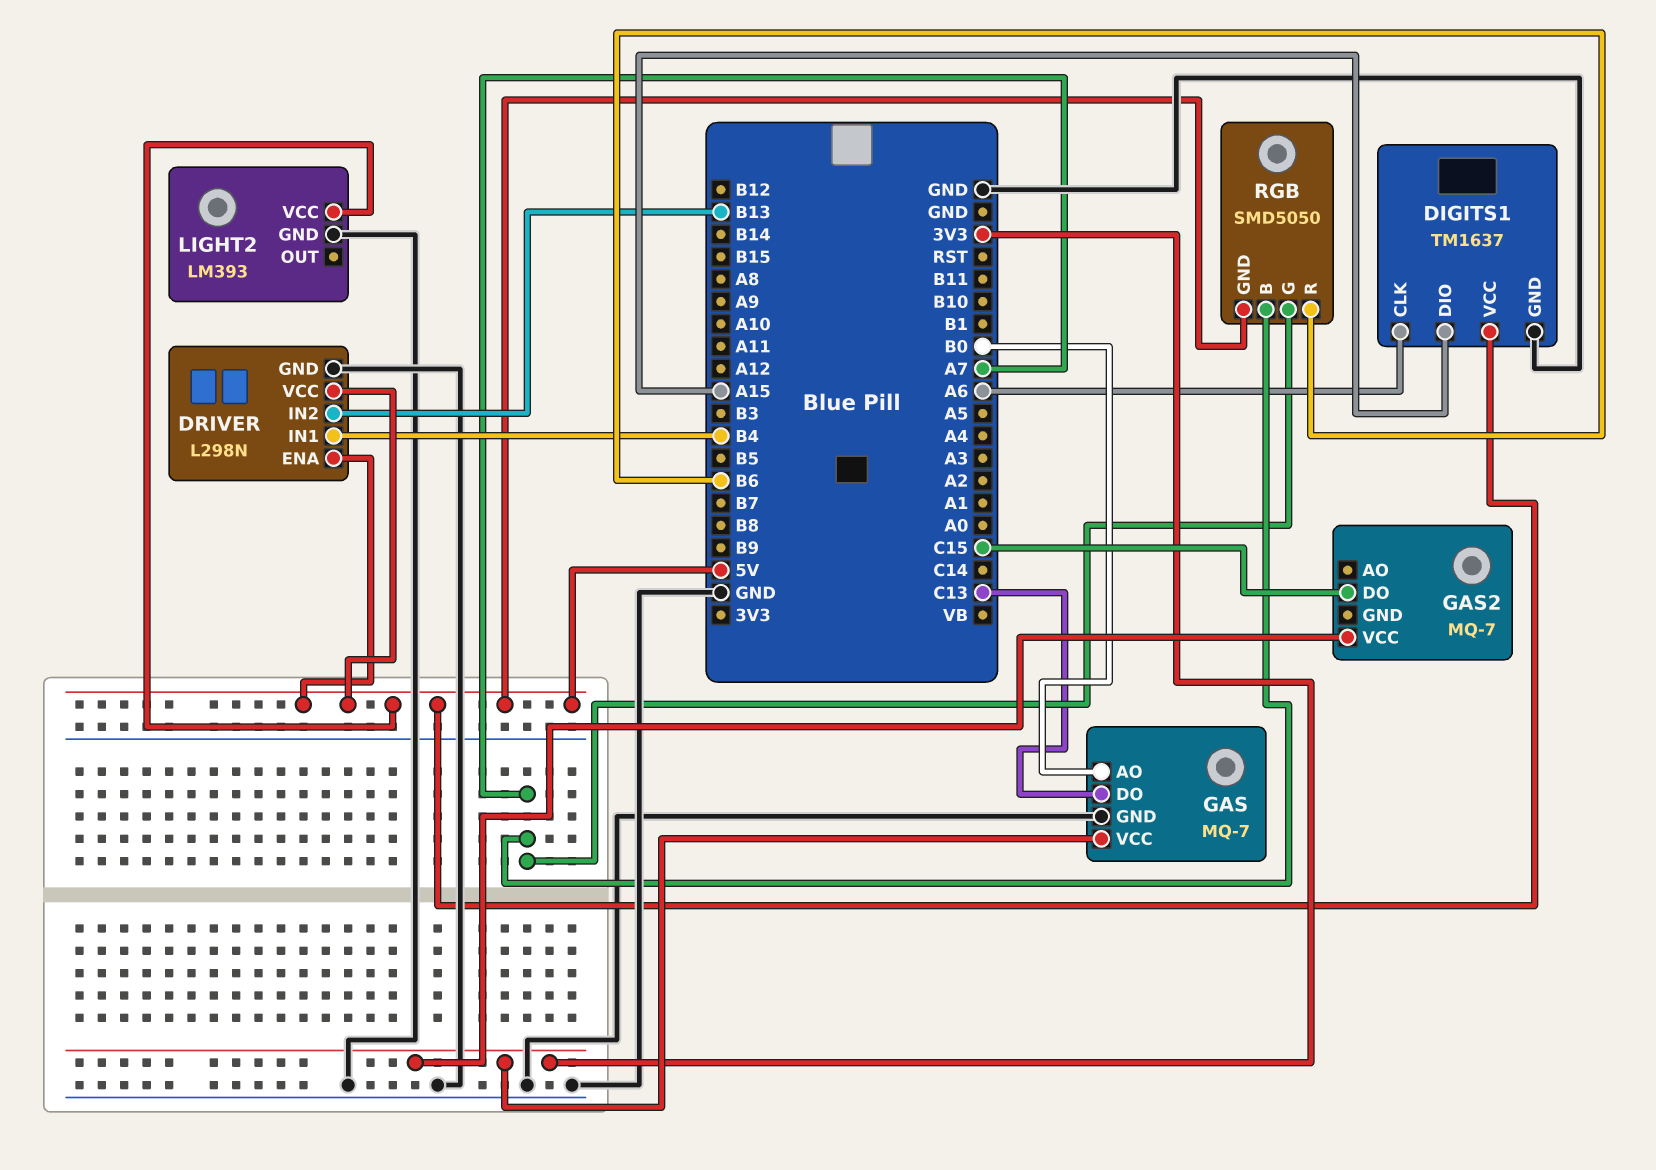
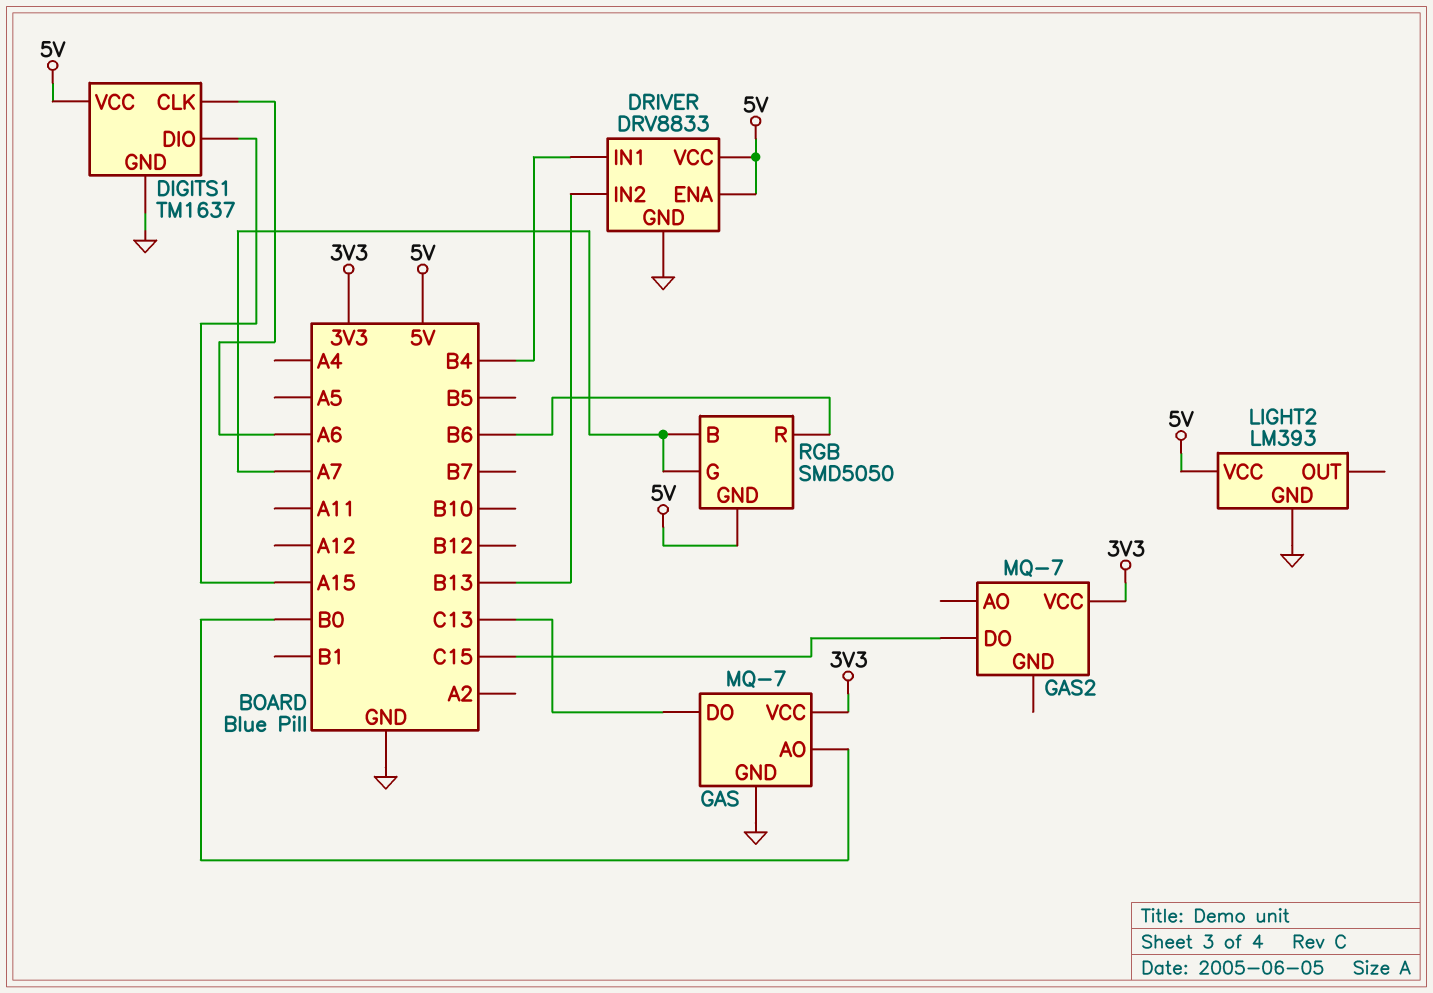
DRIVER: L298N -> DRV8833

